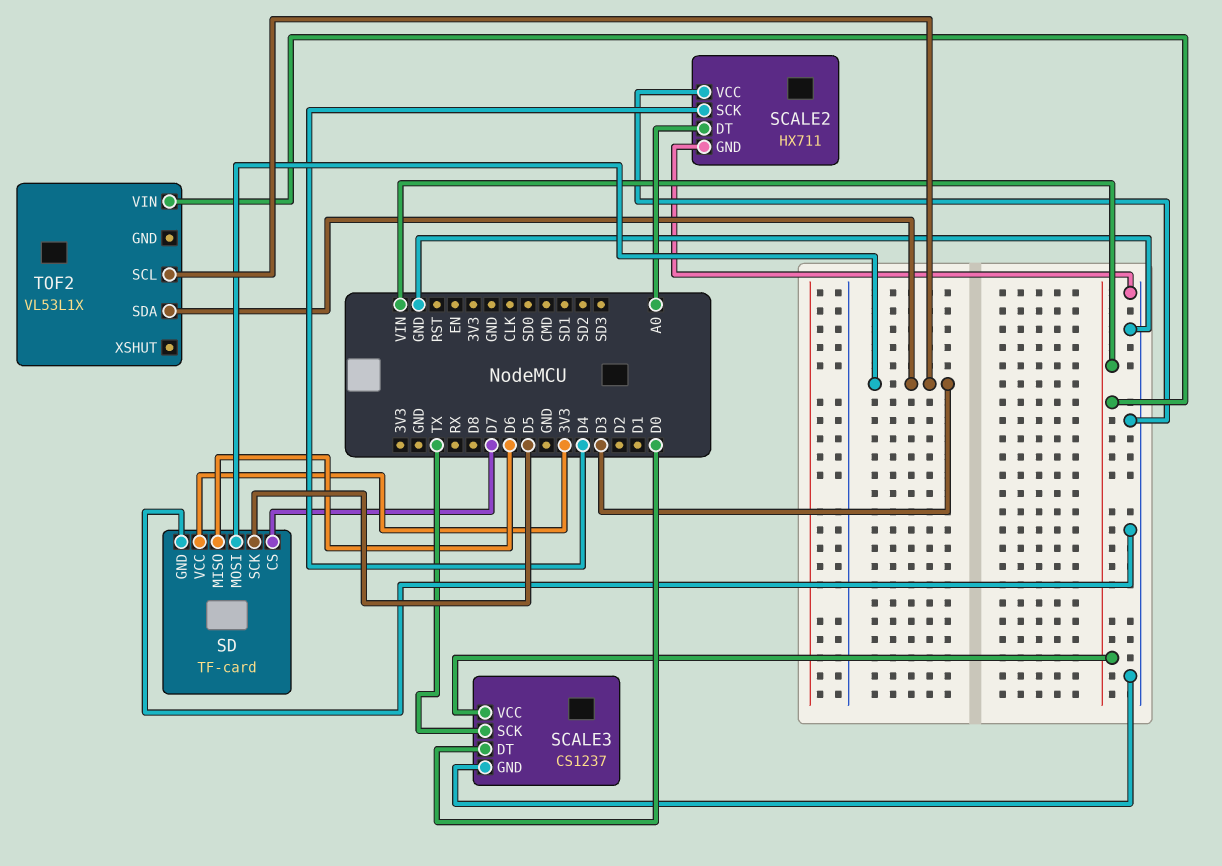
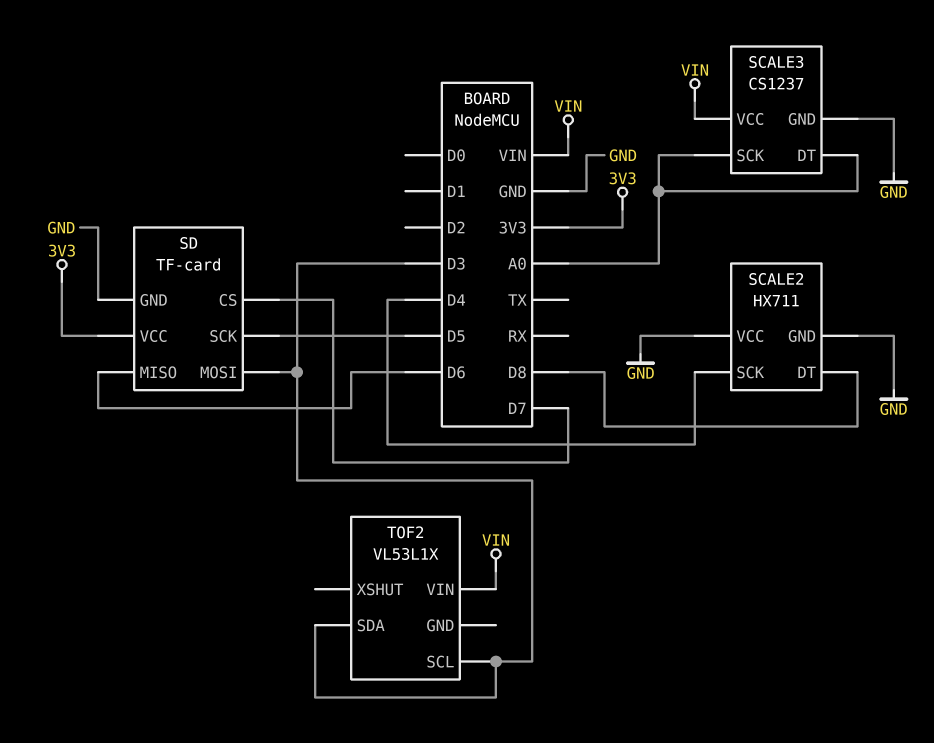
SCALE2 pin DT: A0 -> D8
SCALE3 pin DT: D0 -> A0
SCALE3 pin SCK: TX -> A0

